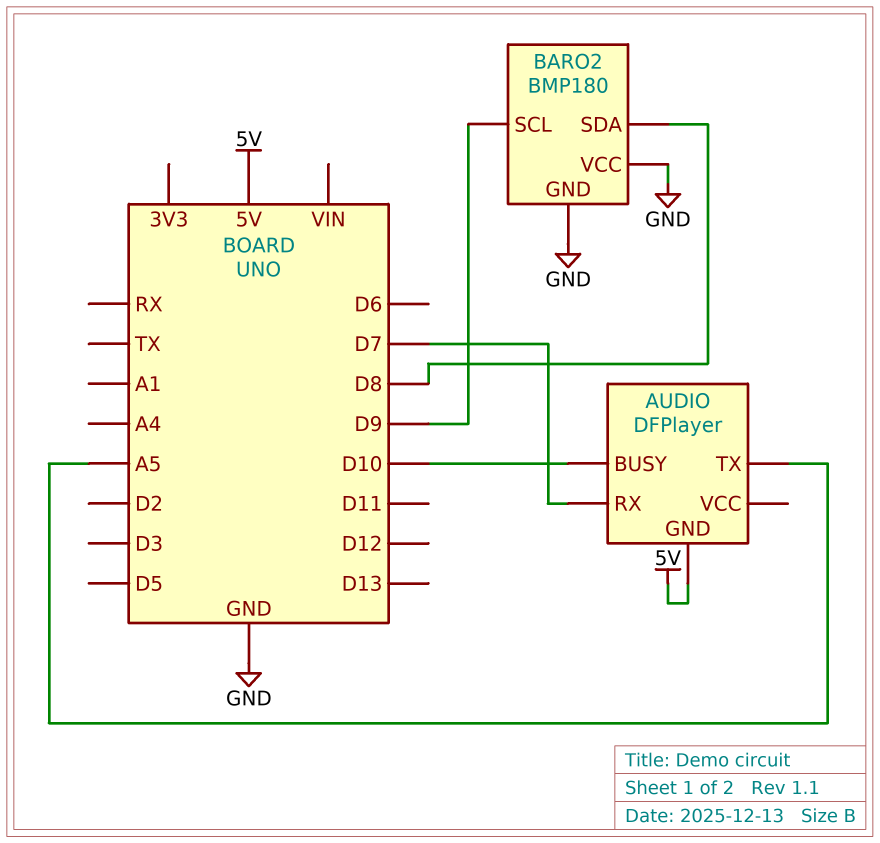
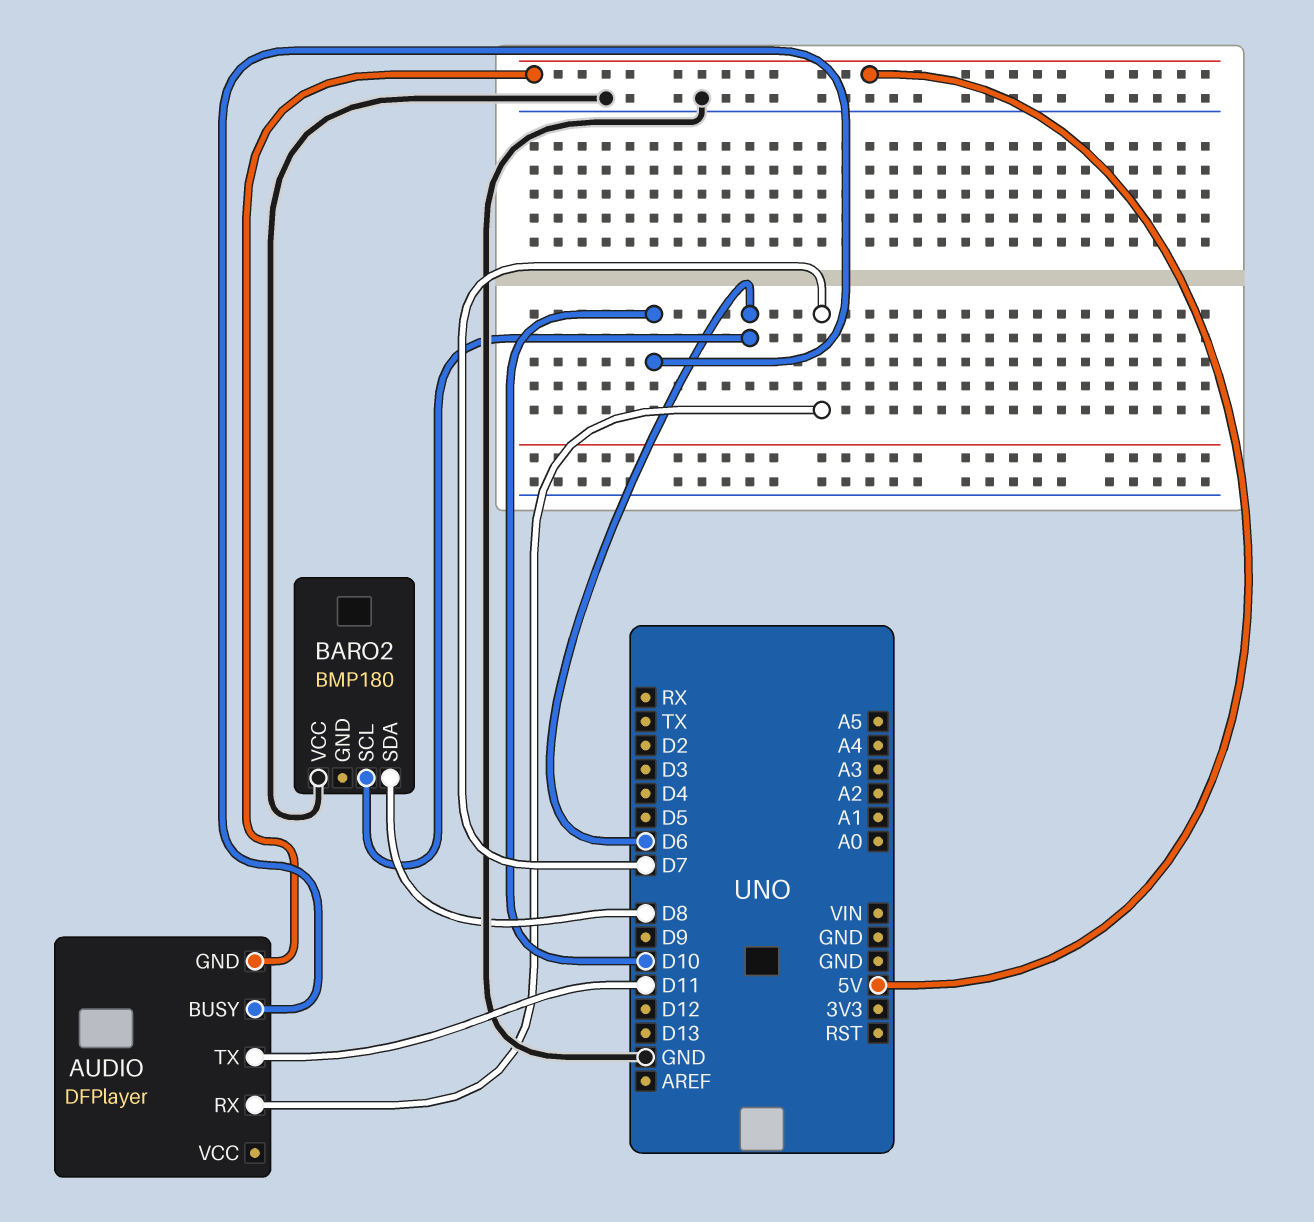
AUDIO pin TX: A5 -> D11
BARO2 pin GND: GND -> none
BARO2 pin SCL: D9 -> D6

